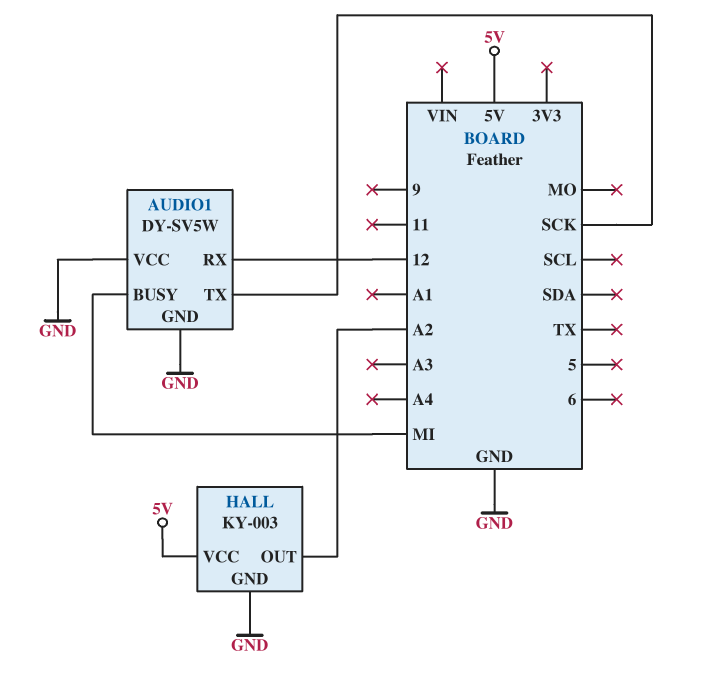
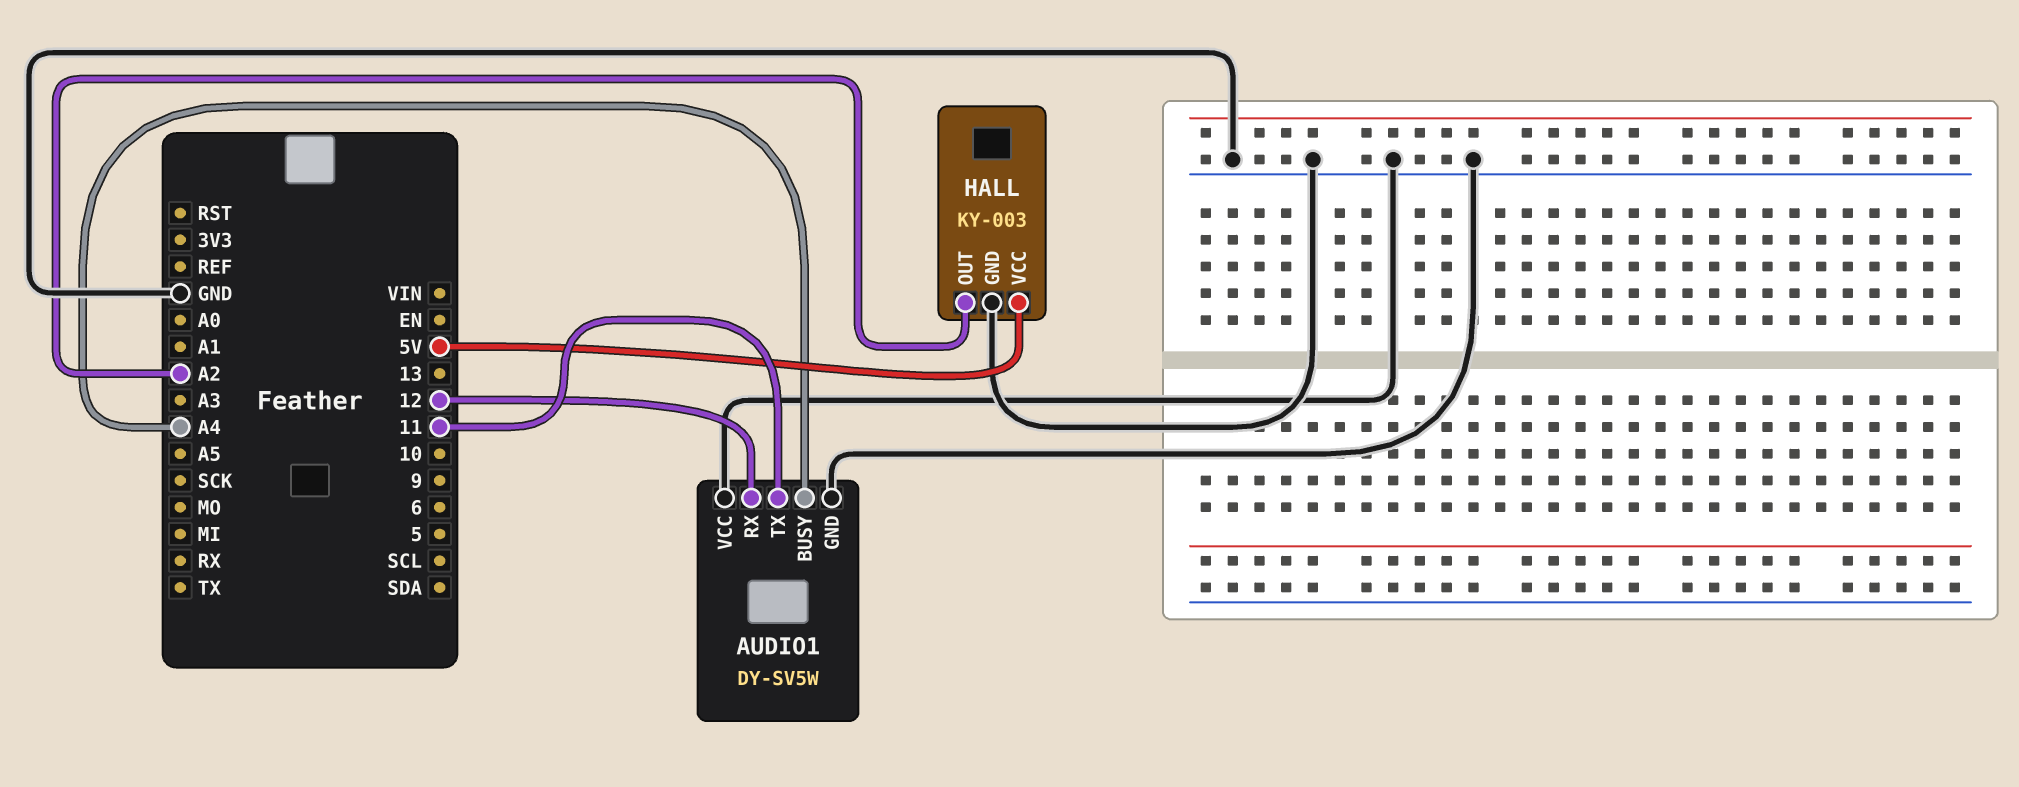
AUDIO1 pin BUSY: MI -> A4
AUDIO1 pin TX: SCK -> 11

